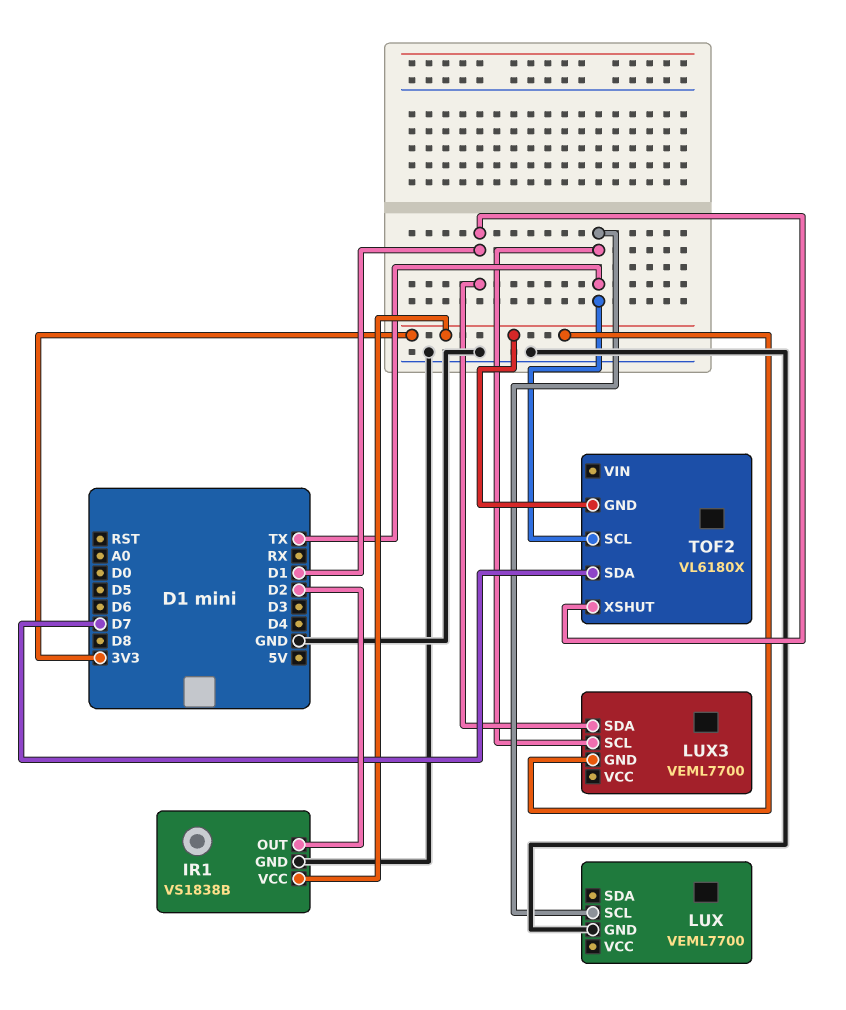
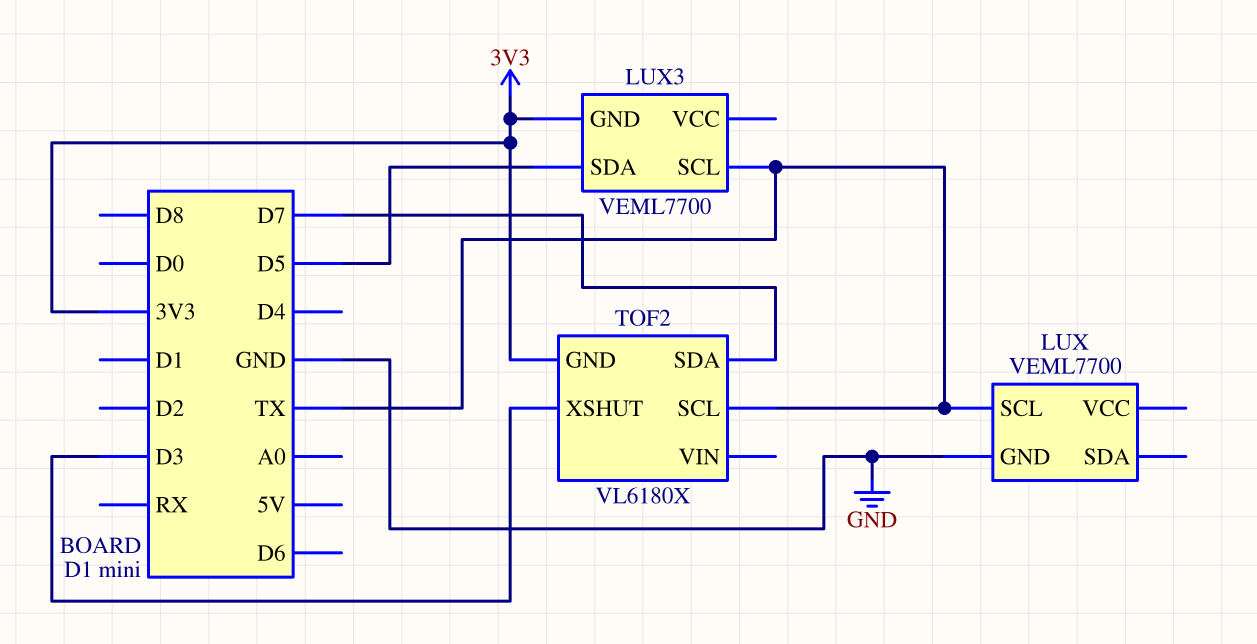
IR1: VS1838B -> none
IR1 pin GND: GND -> none
IR1 pin OUT: D2 -> none
IR1 pin VCC: 3V3 -> none
LUX3 pin SDA: D1 -> D5
TOF2 pin XSHUT: D1 -> D3

